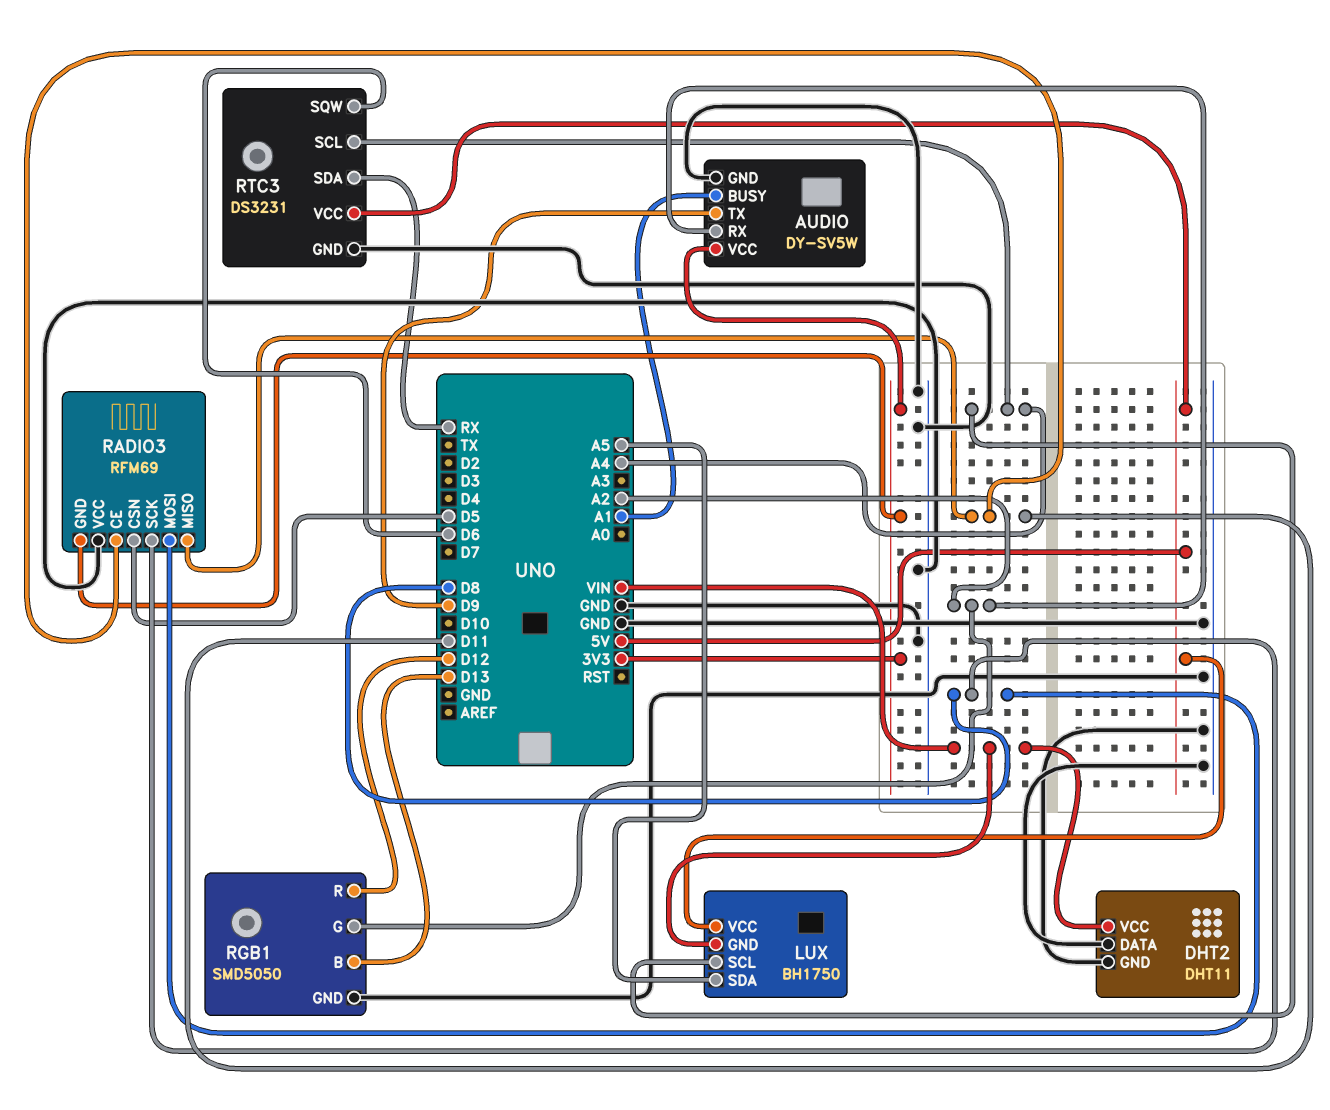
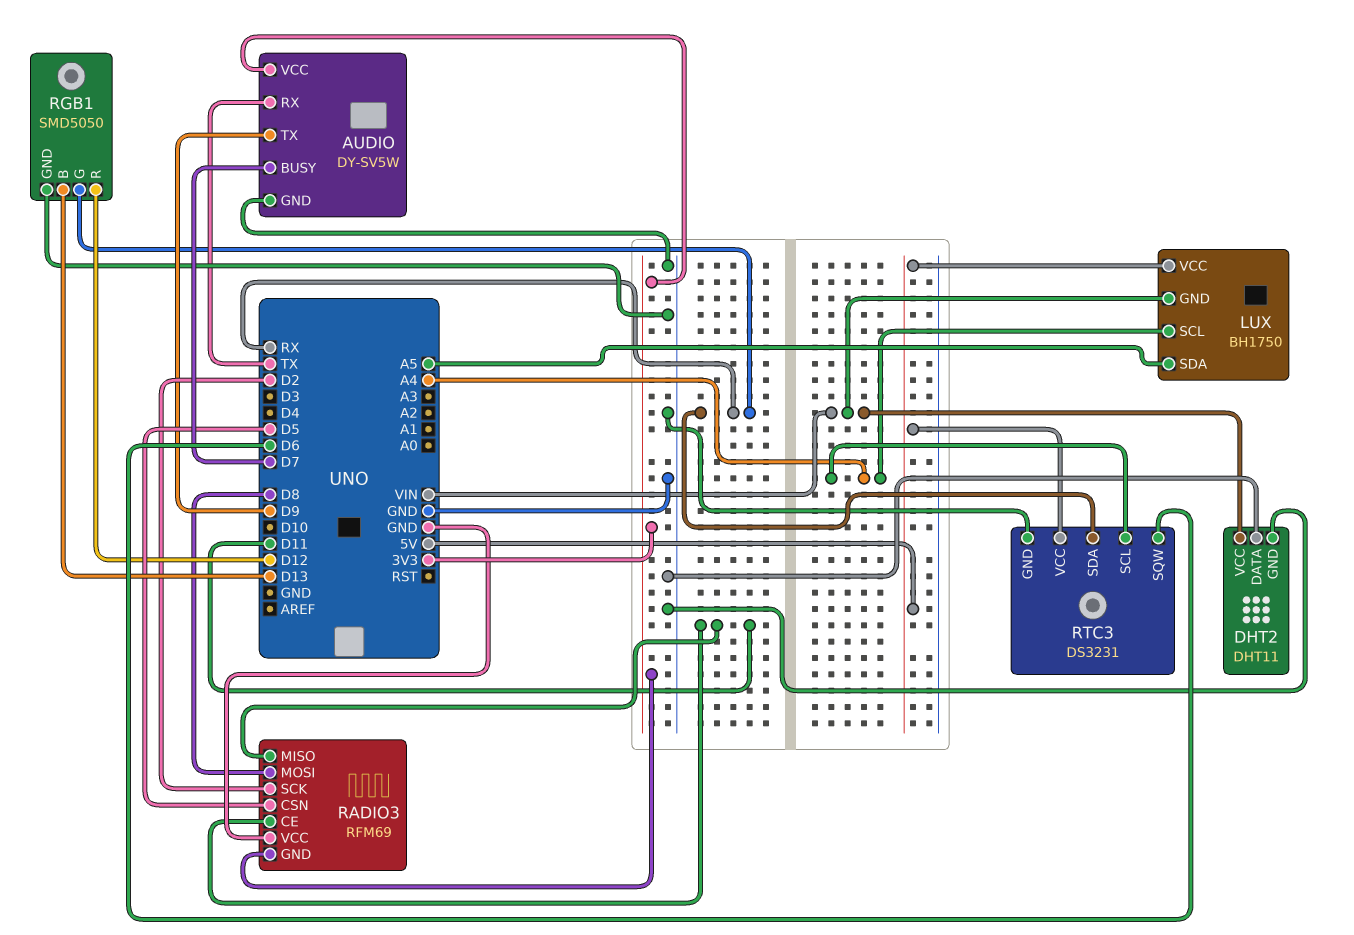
AUDIO pin BUSY: A1 -> D7
AUDIO pin RX: A2 -> TX
RADIO3 pin SCK: D8 -> D2
RGB1 pin G: A2 -> RX

